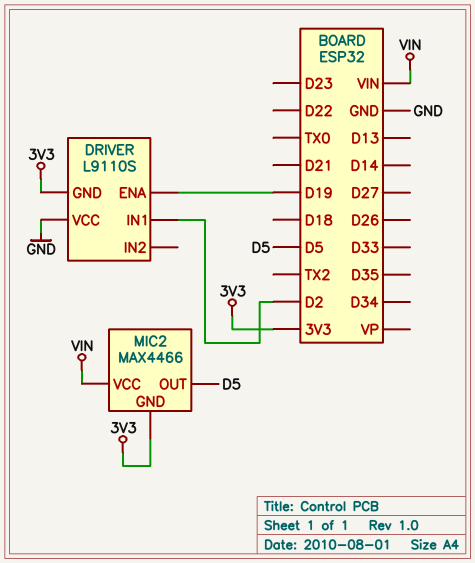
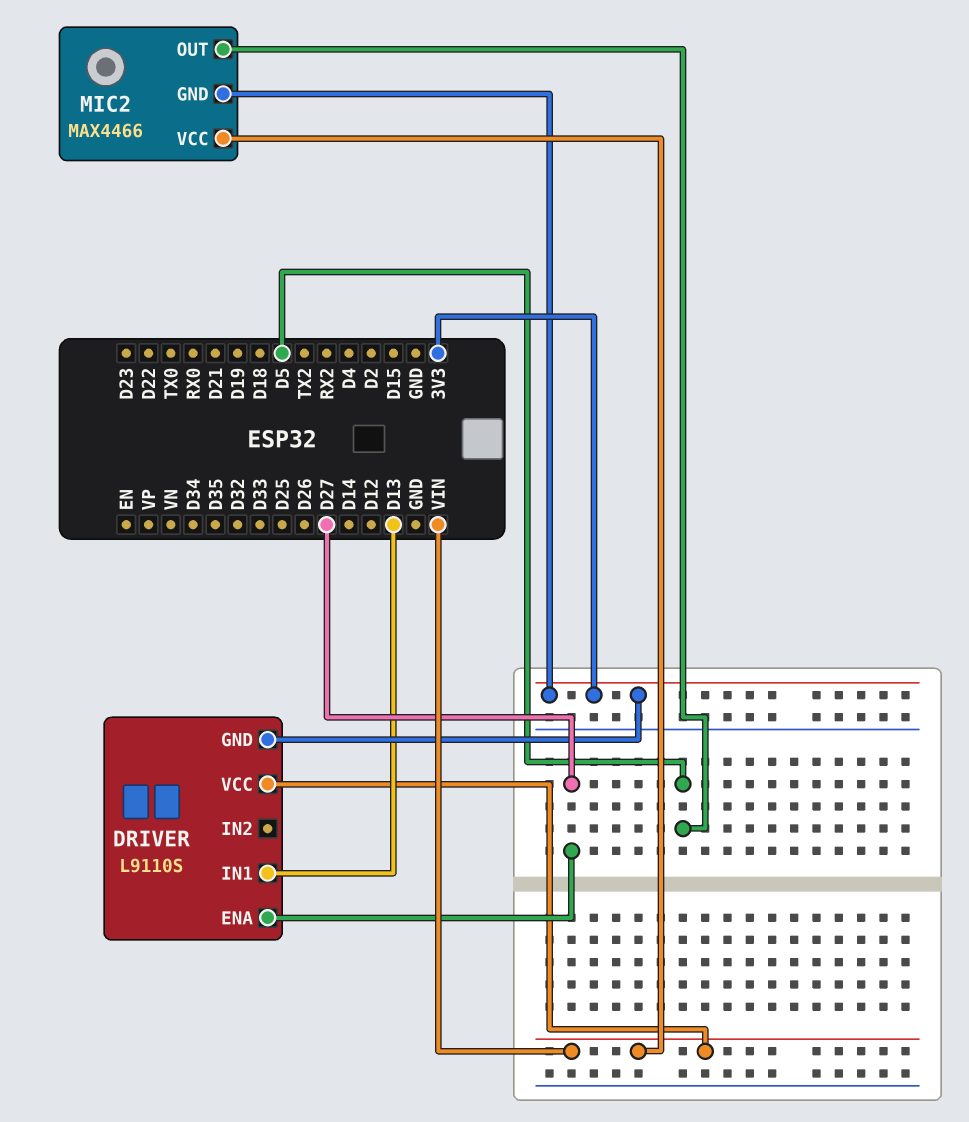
DRIVER pin ENA: D19 -> D27
DRIVER pin IN1: D2 -> D13
DRIVER pin VCC: GND -> VIN

